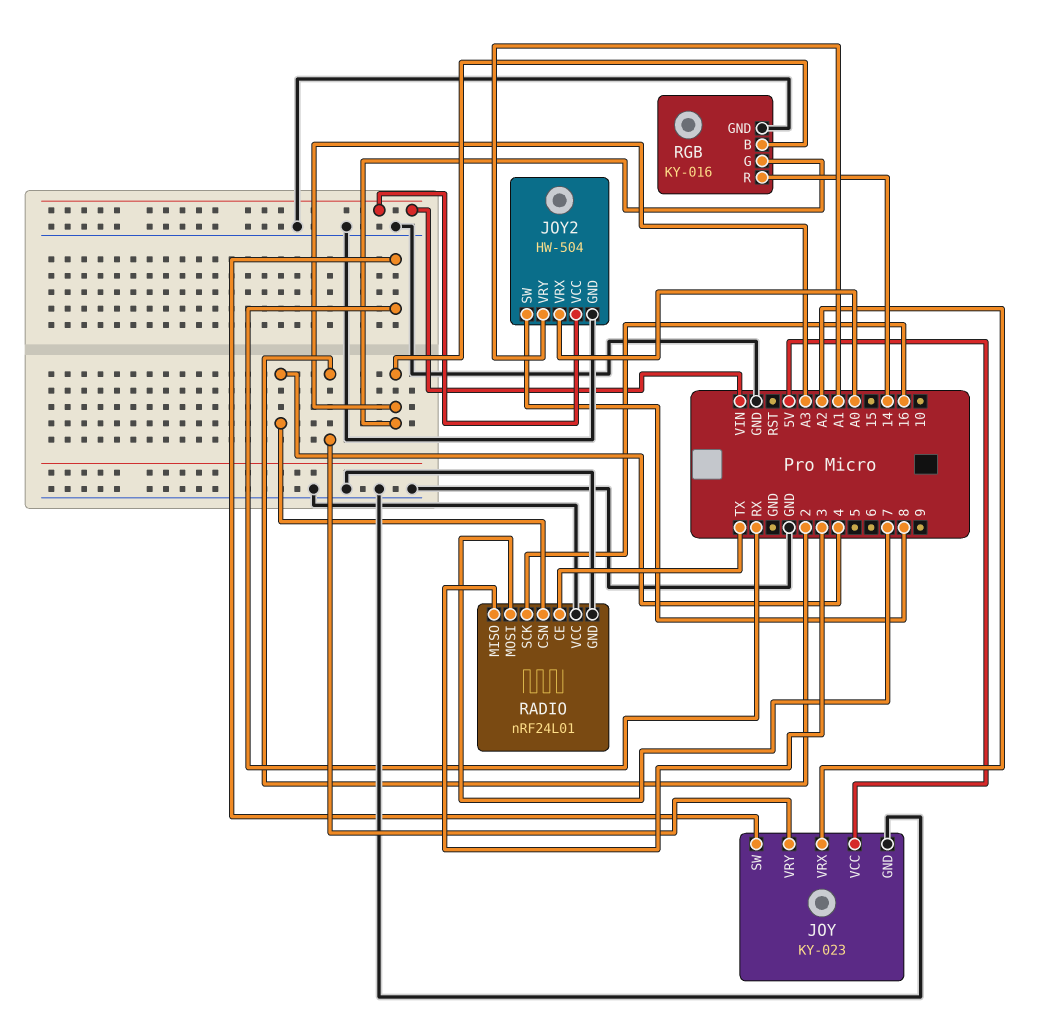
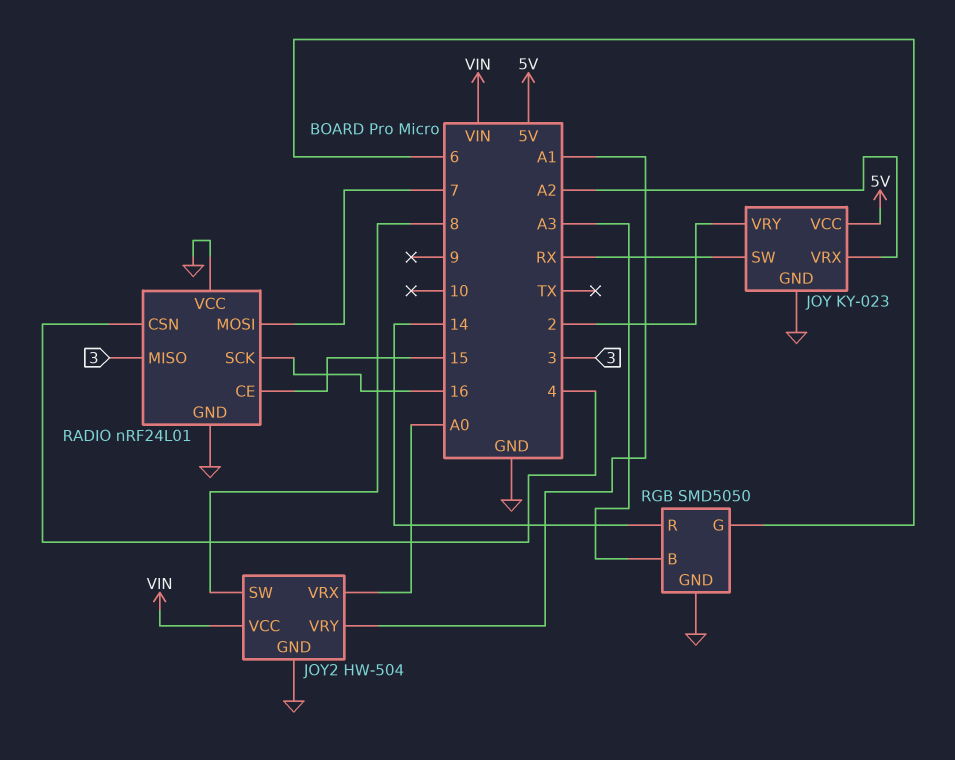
RADIO pin CE: TX -> 15
RGB: KY-016 -> SMD5050
RGB pin G: A3 -> 6

